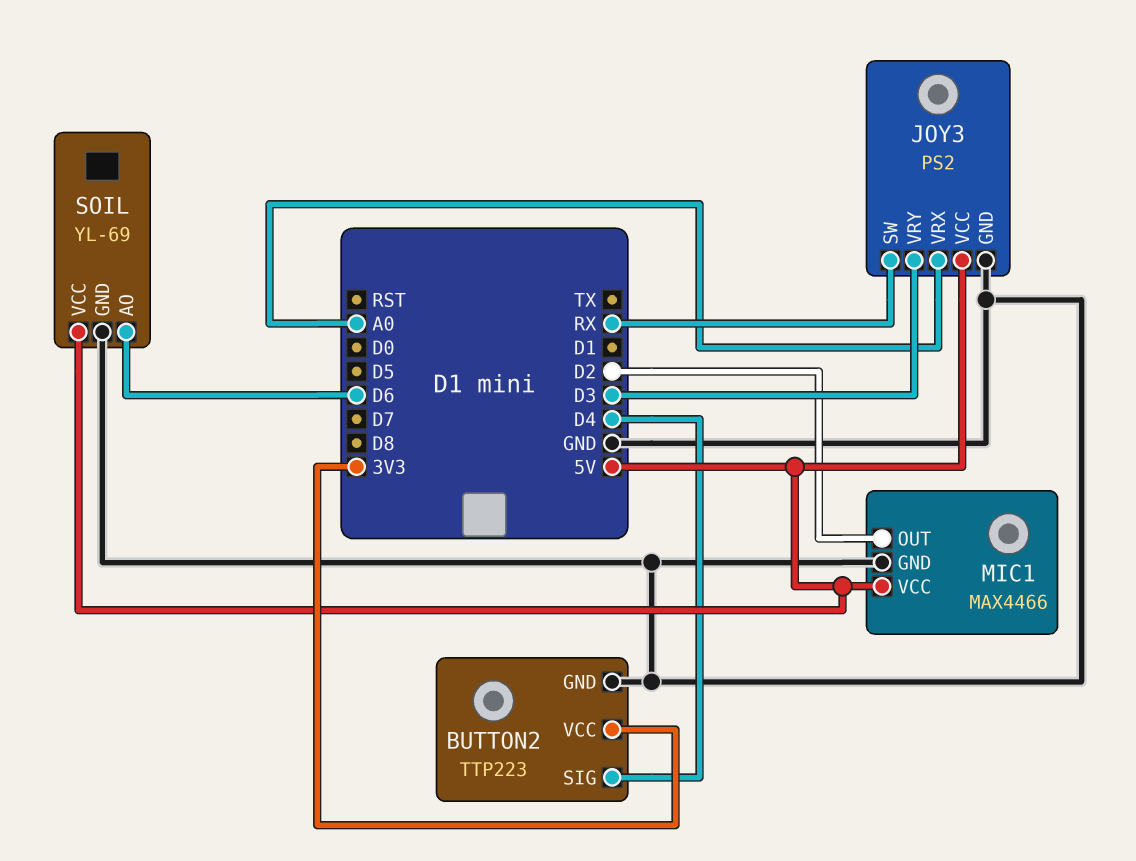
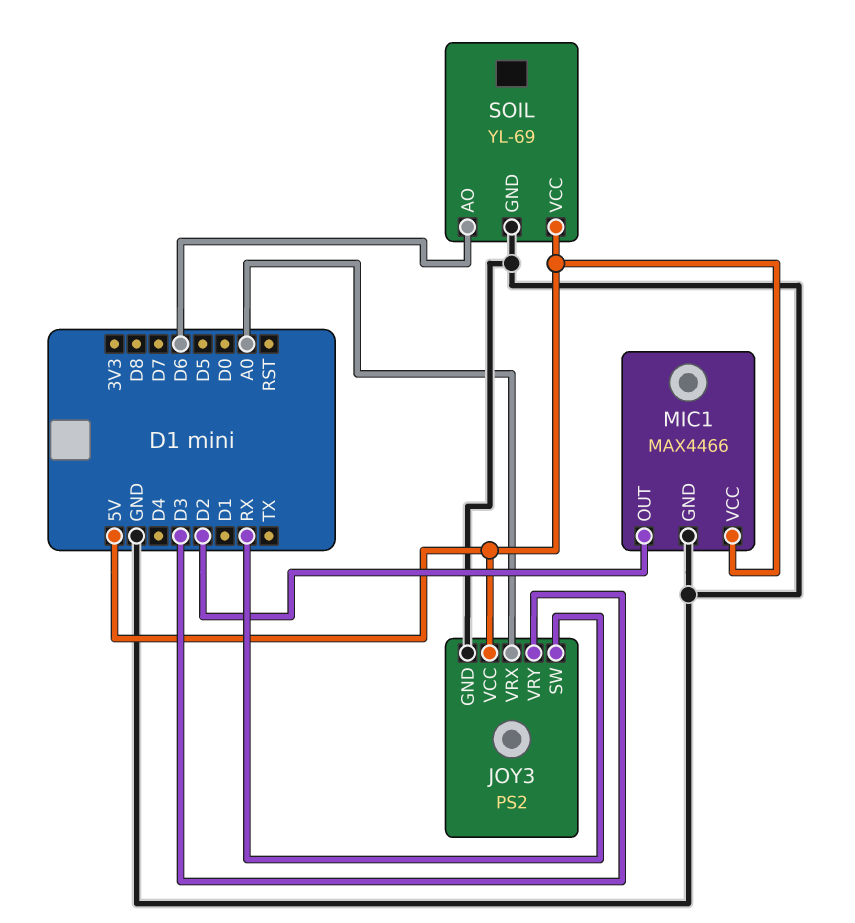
BUTTON2: TTP223 -> none
BUTTON2 pin GND: GND -> none
BUTTON2 pin SIG: D4 -> none
BUTTON2 pin VCC: 3V3 -> none

